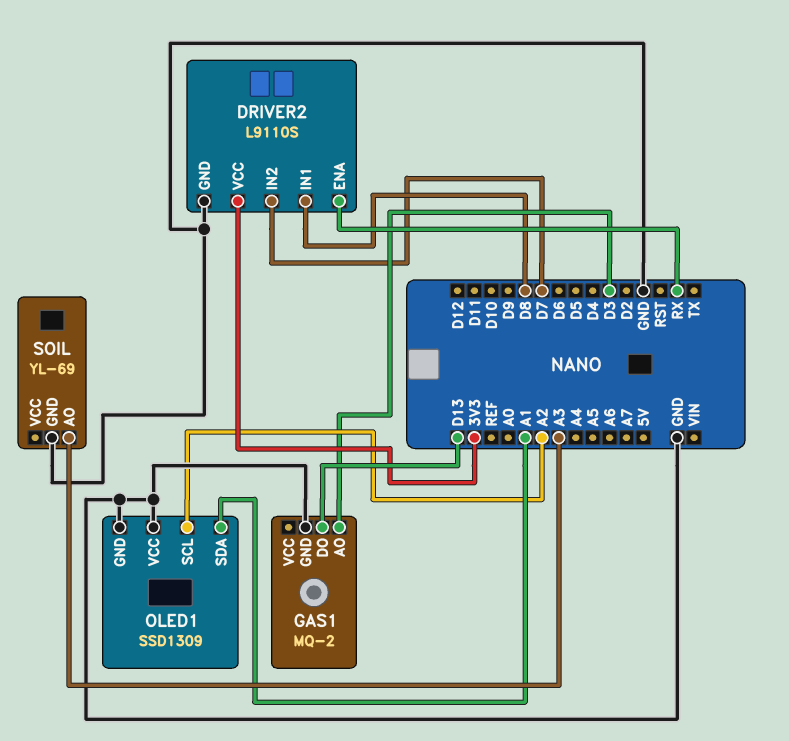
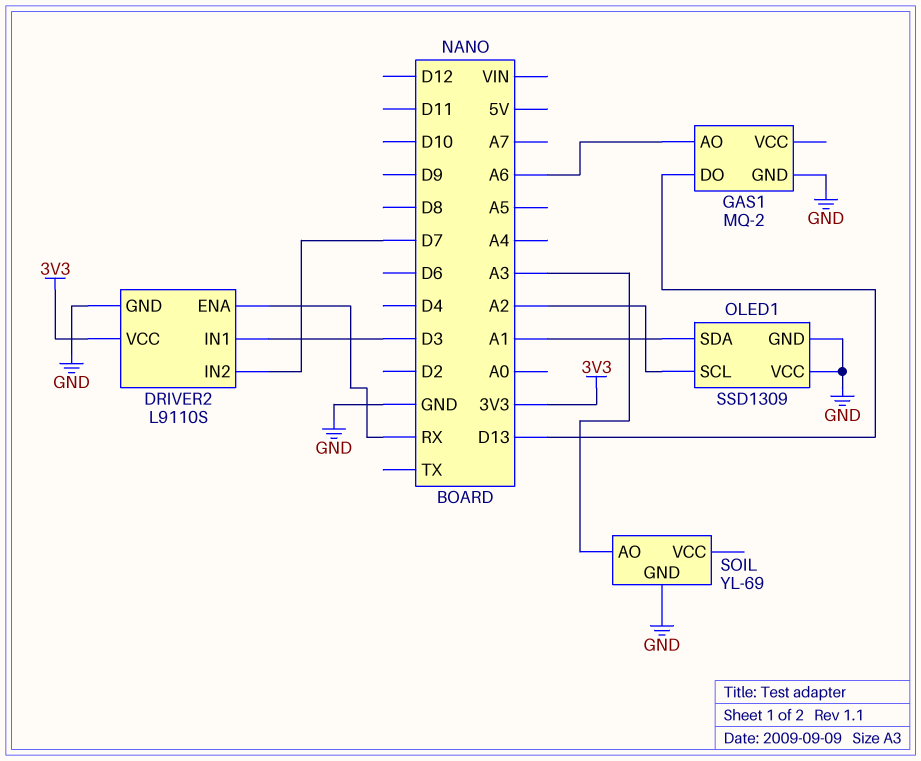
DRIVER2 pin IN1: D8 -> D3
GAS1 pin AO: D3 -> A6

